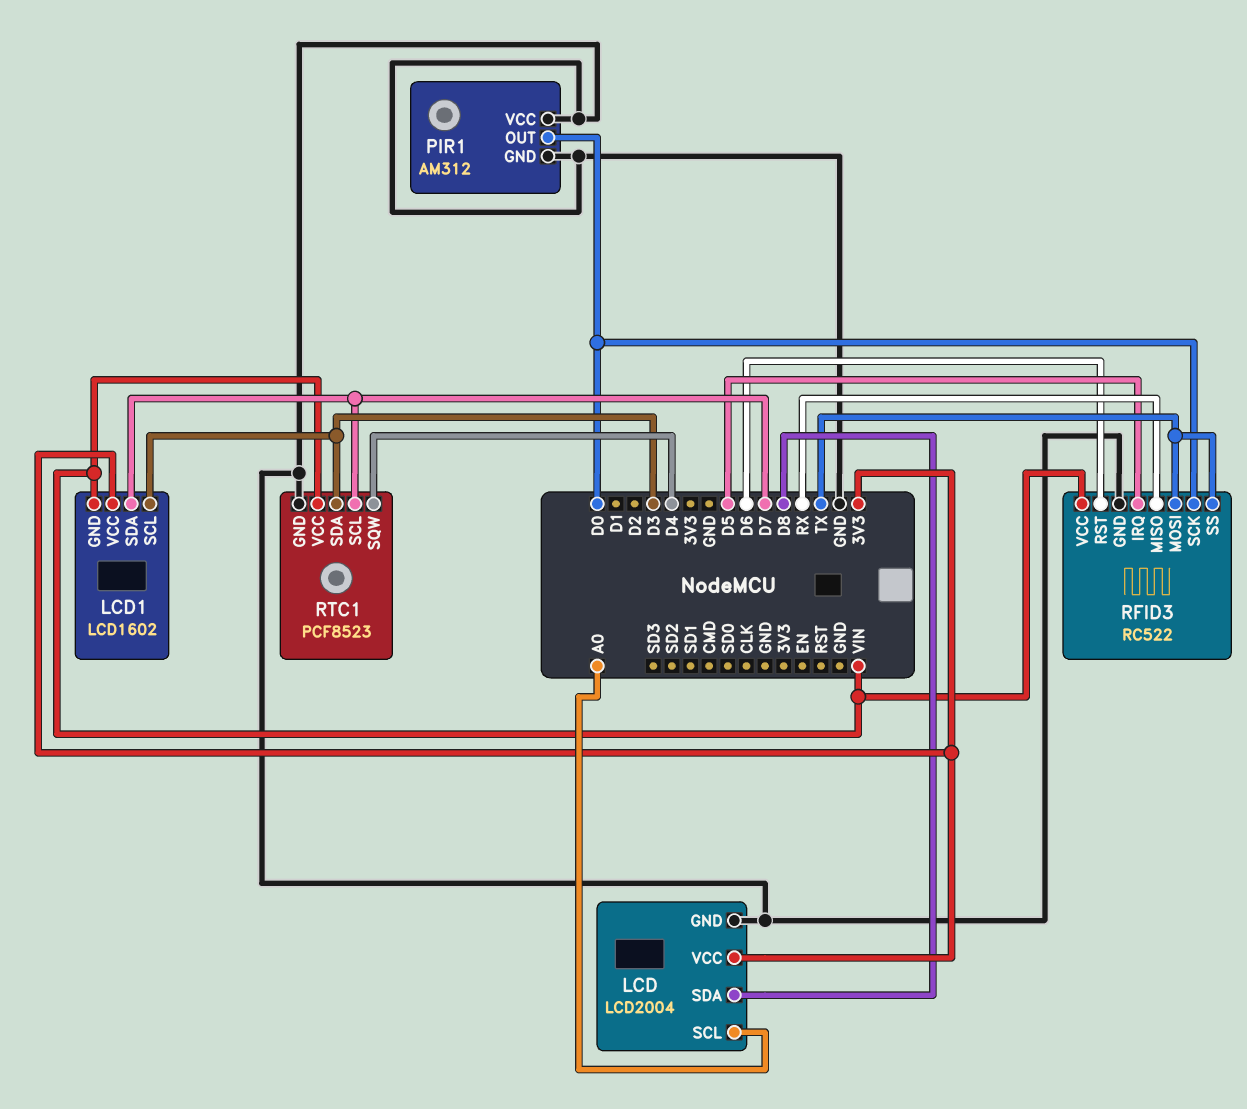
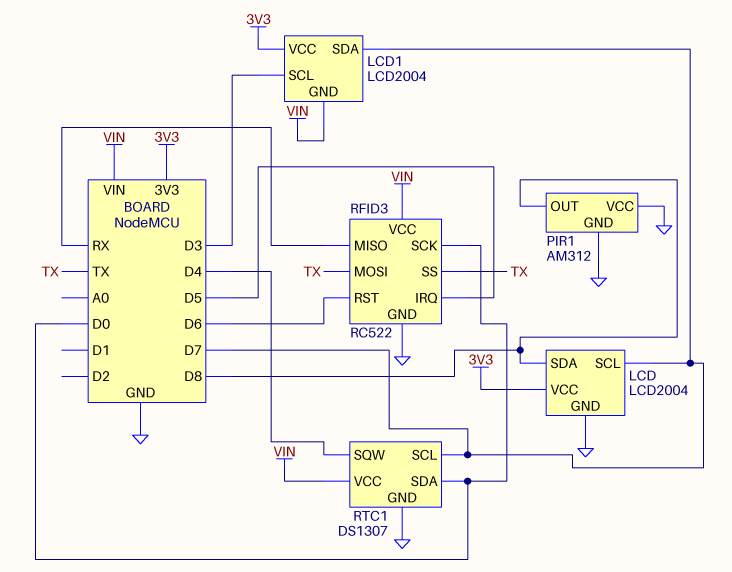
LCD pin SCL: A0 -> D7
LCD1: LCD1602 -> LCD2004
PIR1 pin OUT: D0 -> D8
RTC1: PCF8523 -> DS1307
RTC1 pin SDA: D3 -> D0

